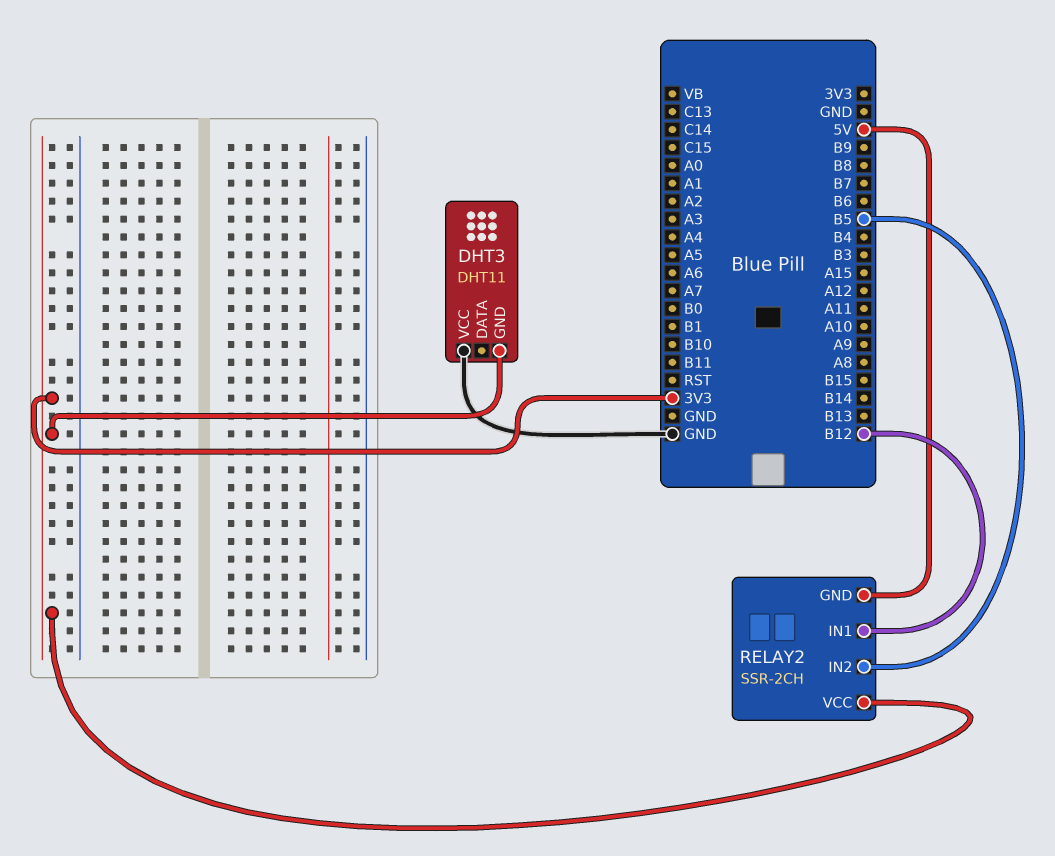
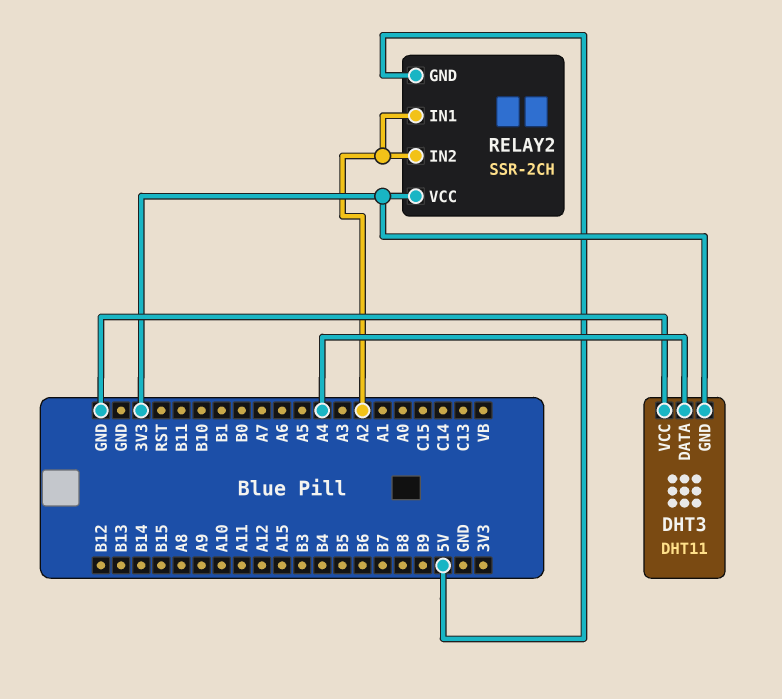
DHT3 pin DATA: none -> A4
RELAY2 pin IN1: B12 -> A2
RELAY2 pin IN2: B5 -> A2

